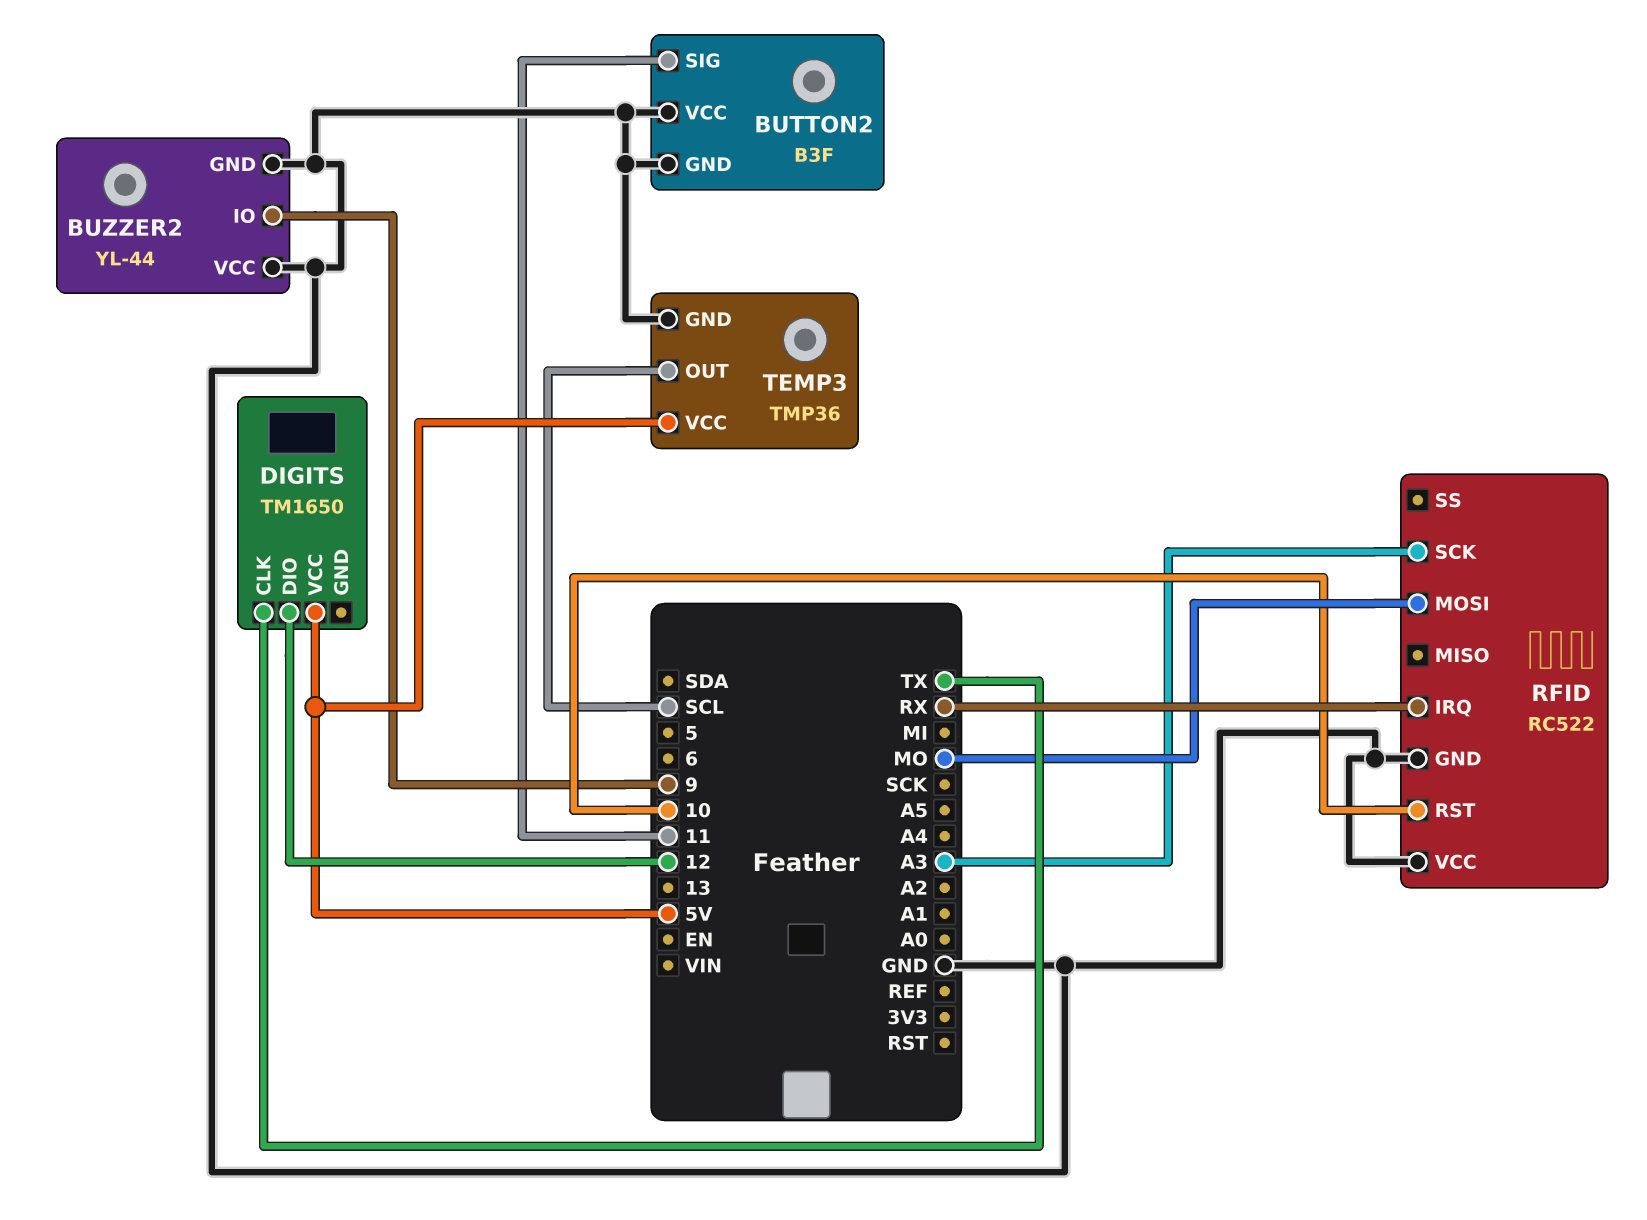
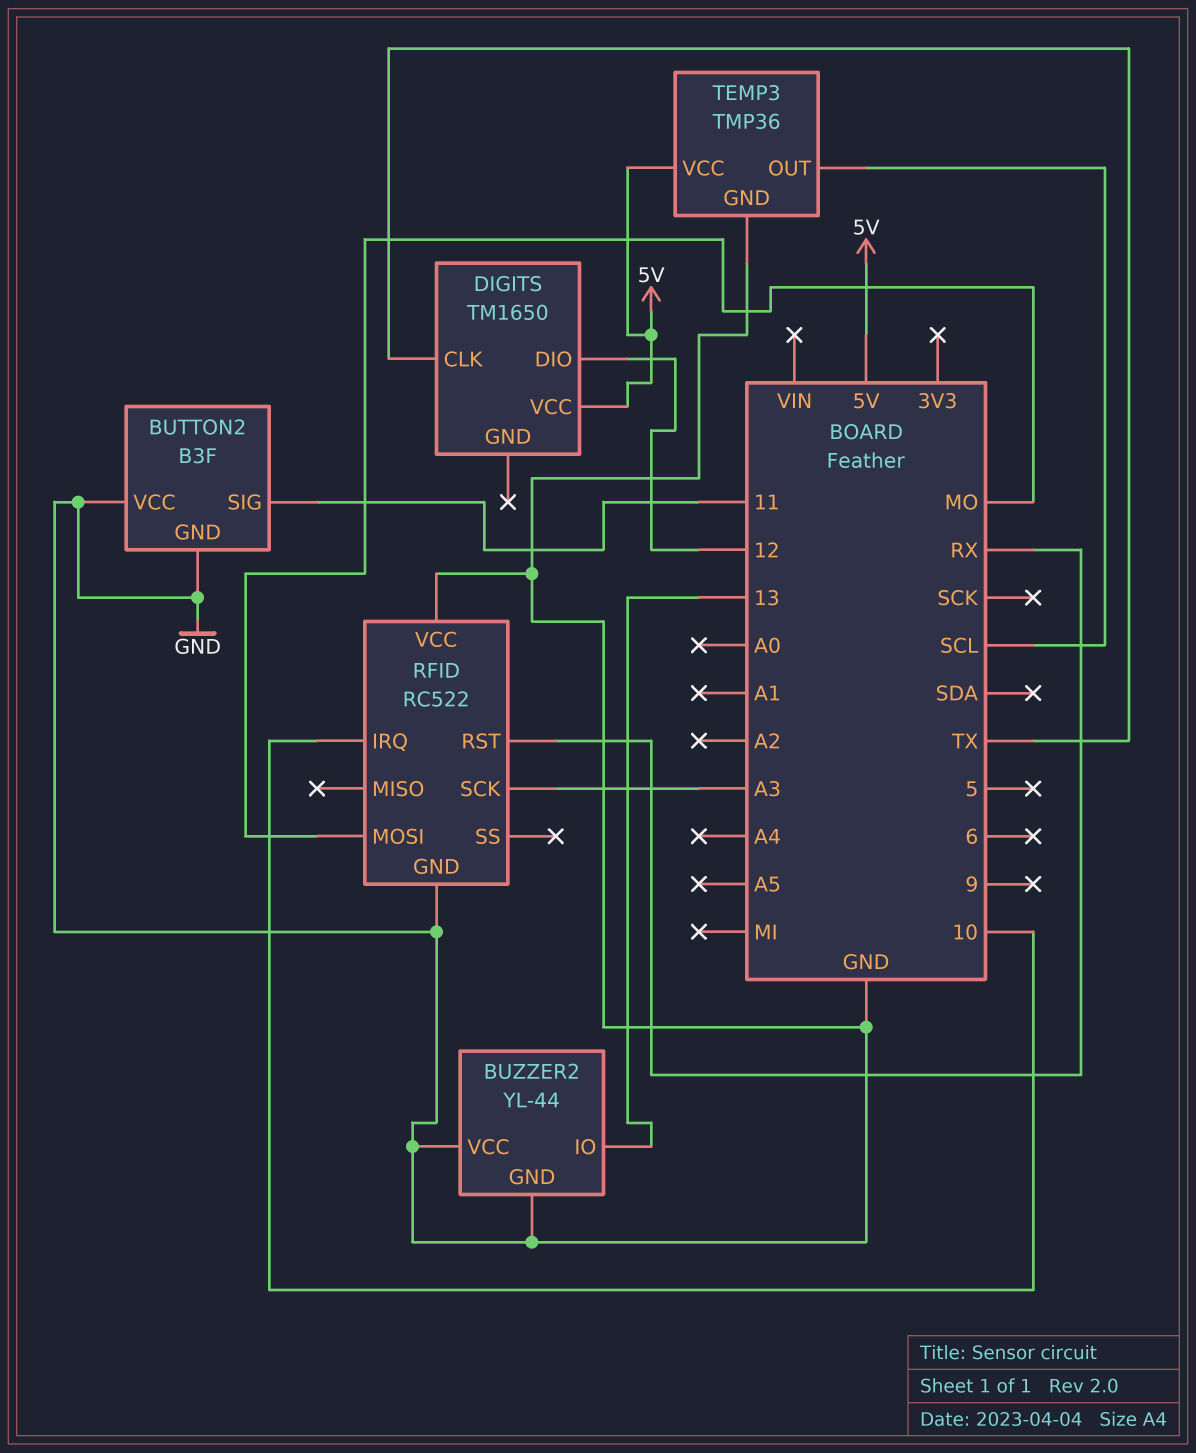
BUZZER2 pin IO: 9 -> 13
RFID pin IRQ: RX -> 10
RFID pin RST: 10 -> RX

